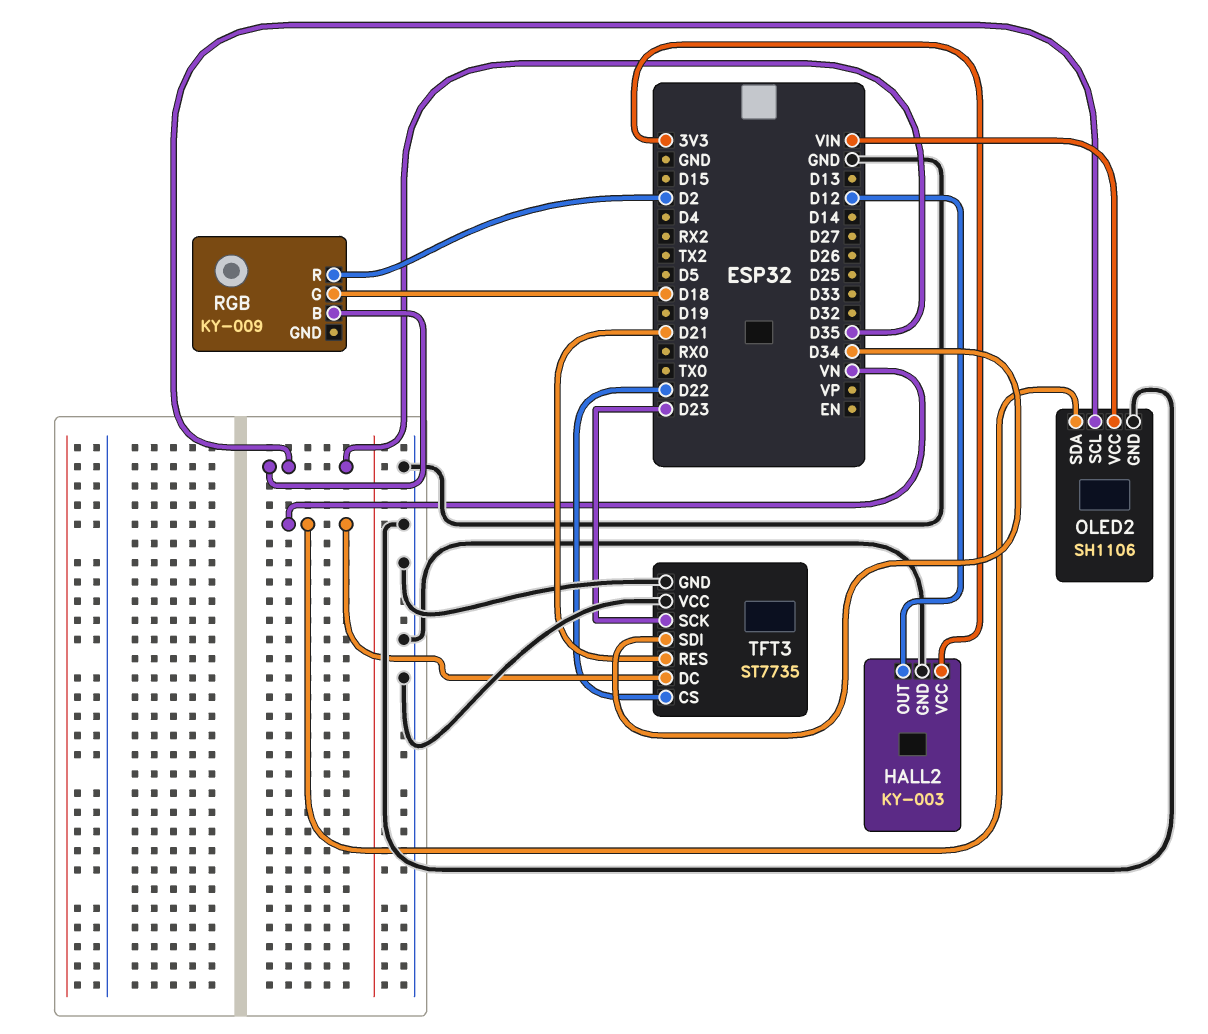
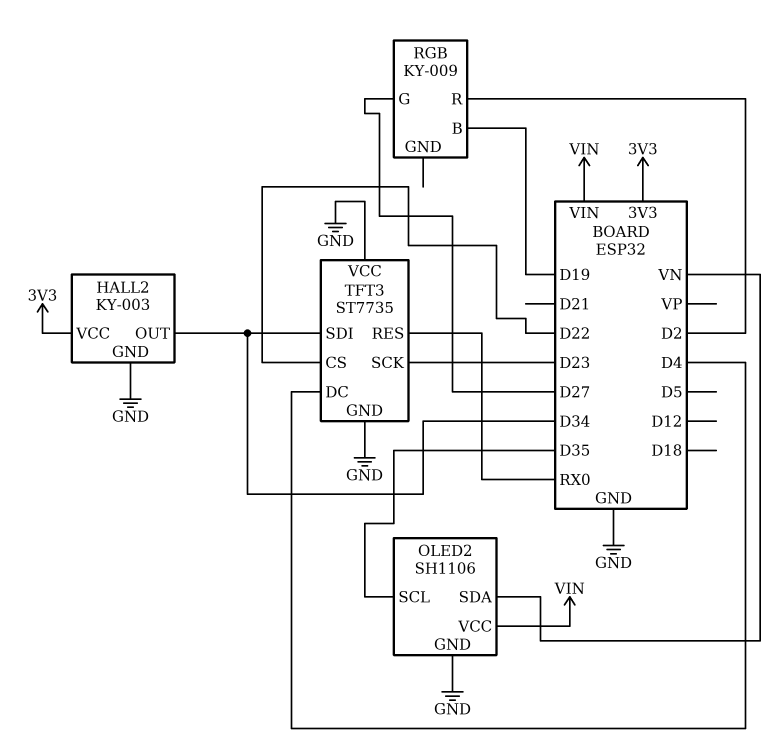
HALL2 pin OUT: D12 -> D34
RGB pin B: D35 -> D19
RGB pin G: D18 -> D27
TFT3 pin DC: VN -> D4
TFT3 pin RES: D21 -> RX0

